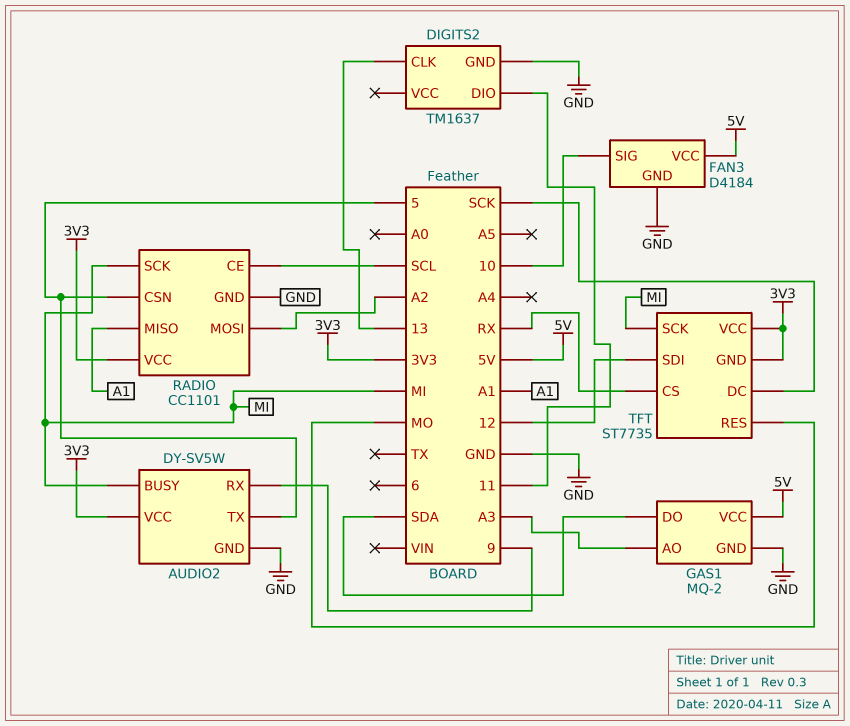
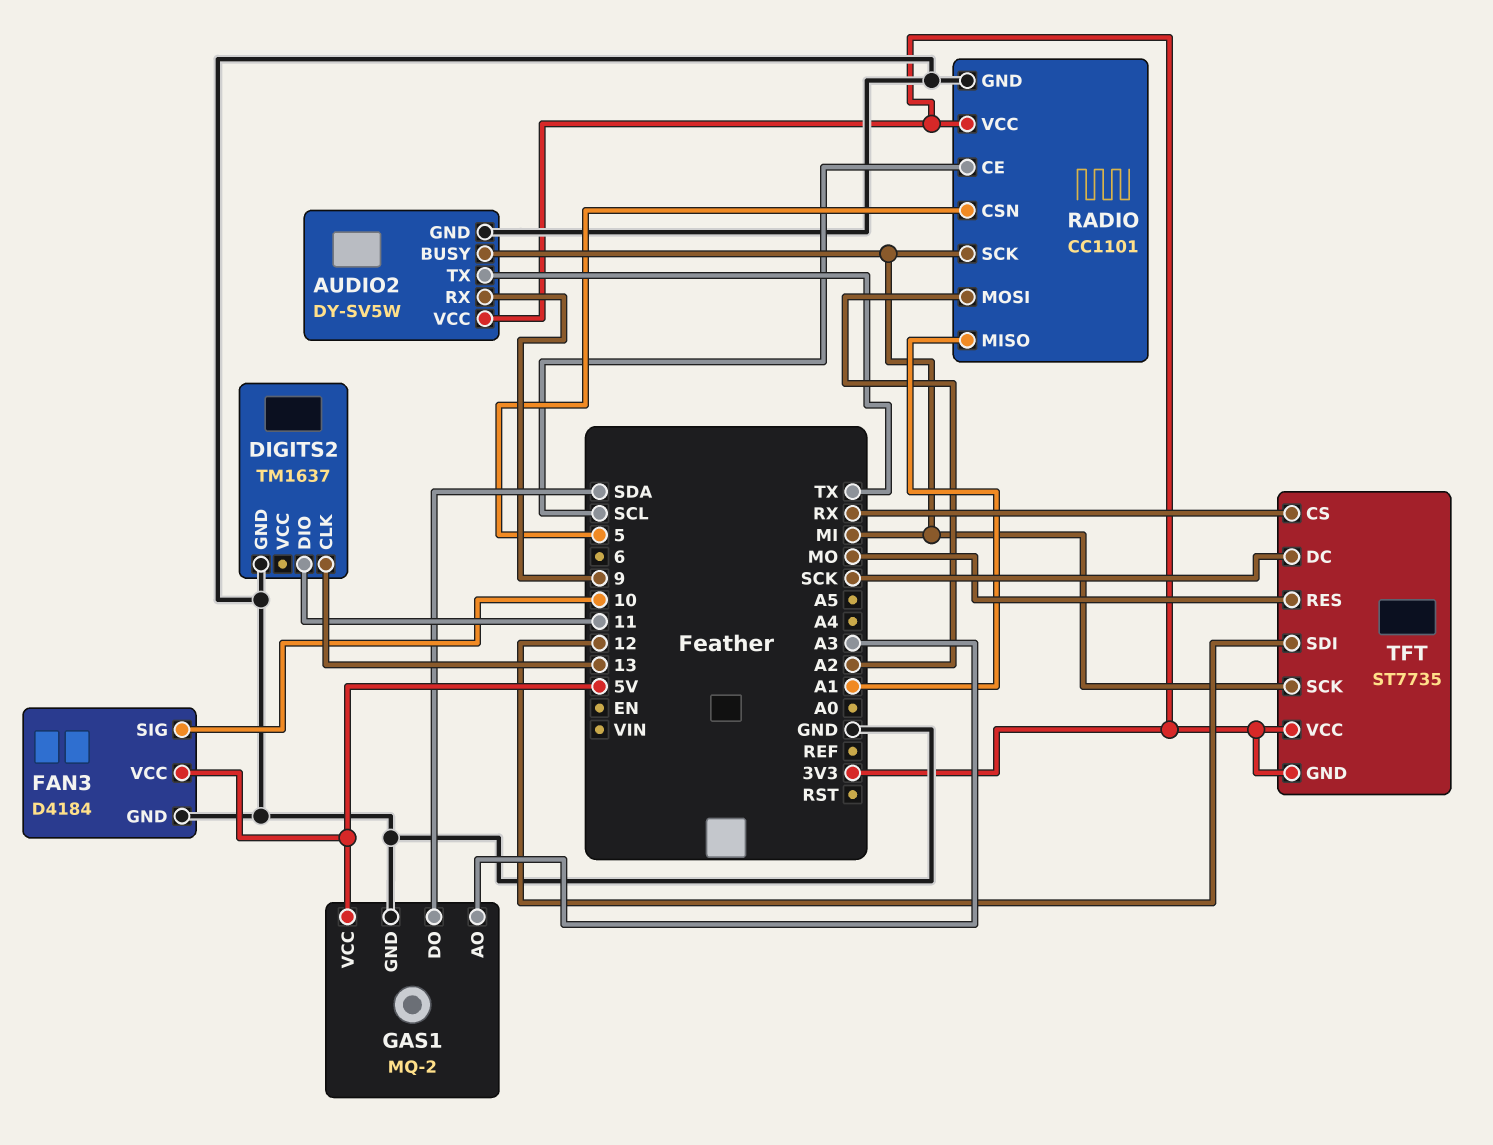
AUDIO2 pin TX: 5 -> TX

